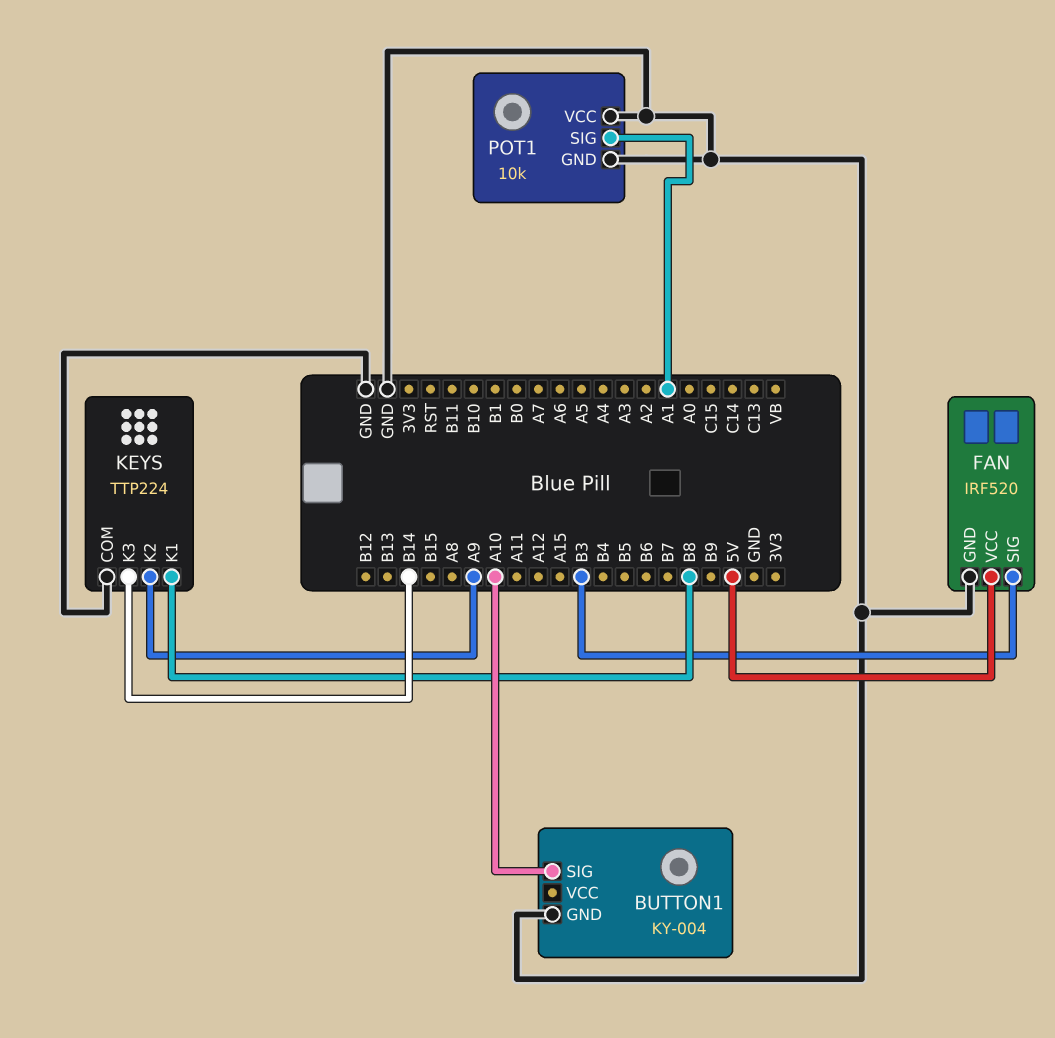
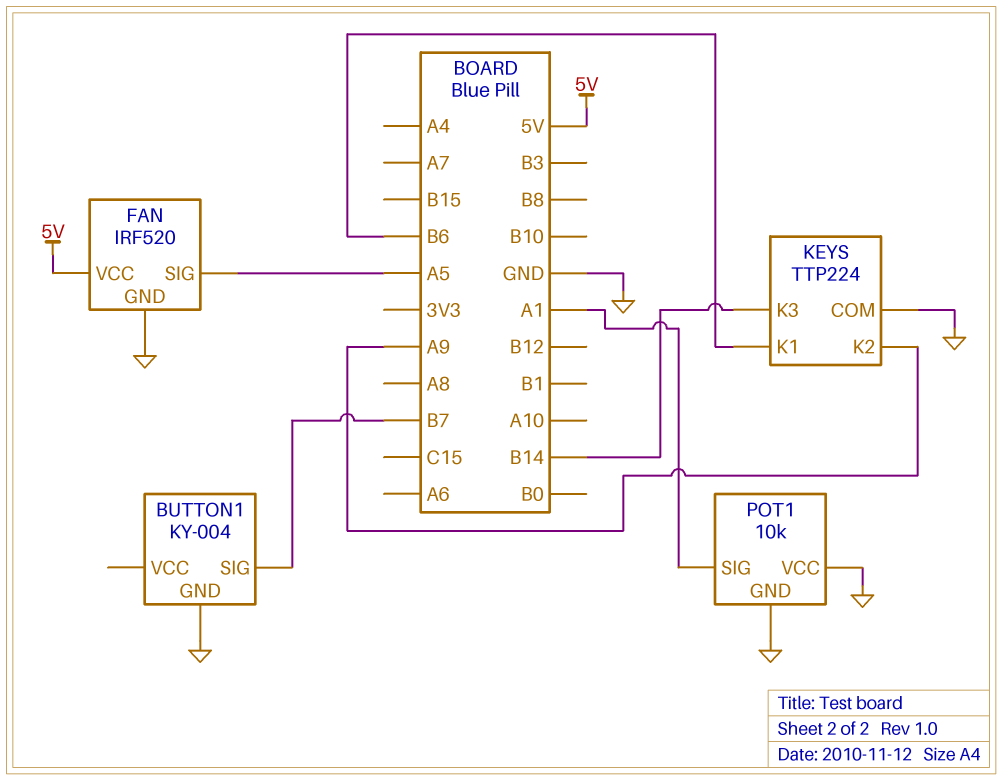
BUTTON1 pin SIG: A10 -> B7
FAN pin SIG: B3 -> A5
KEYS pin K1: B8 -> B6

